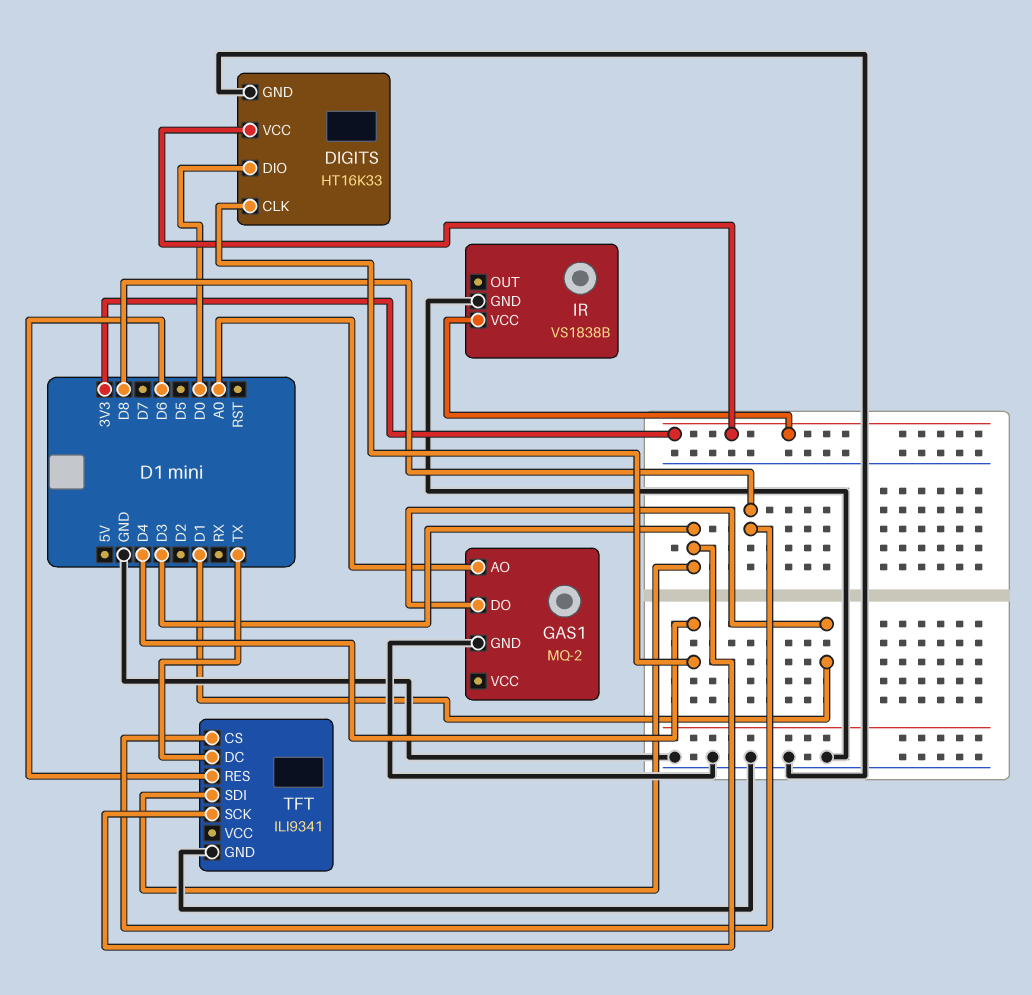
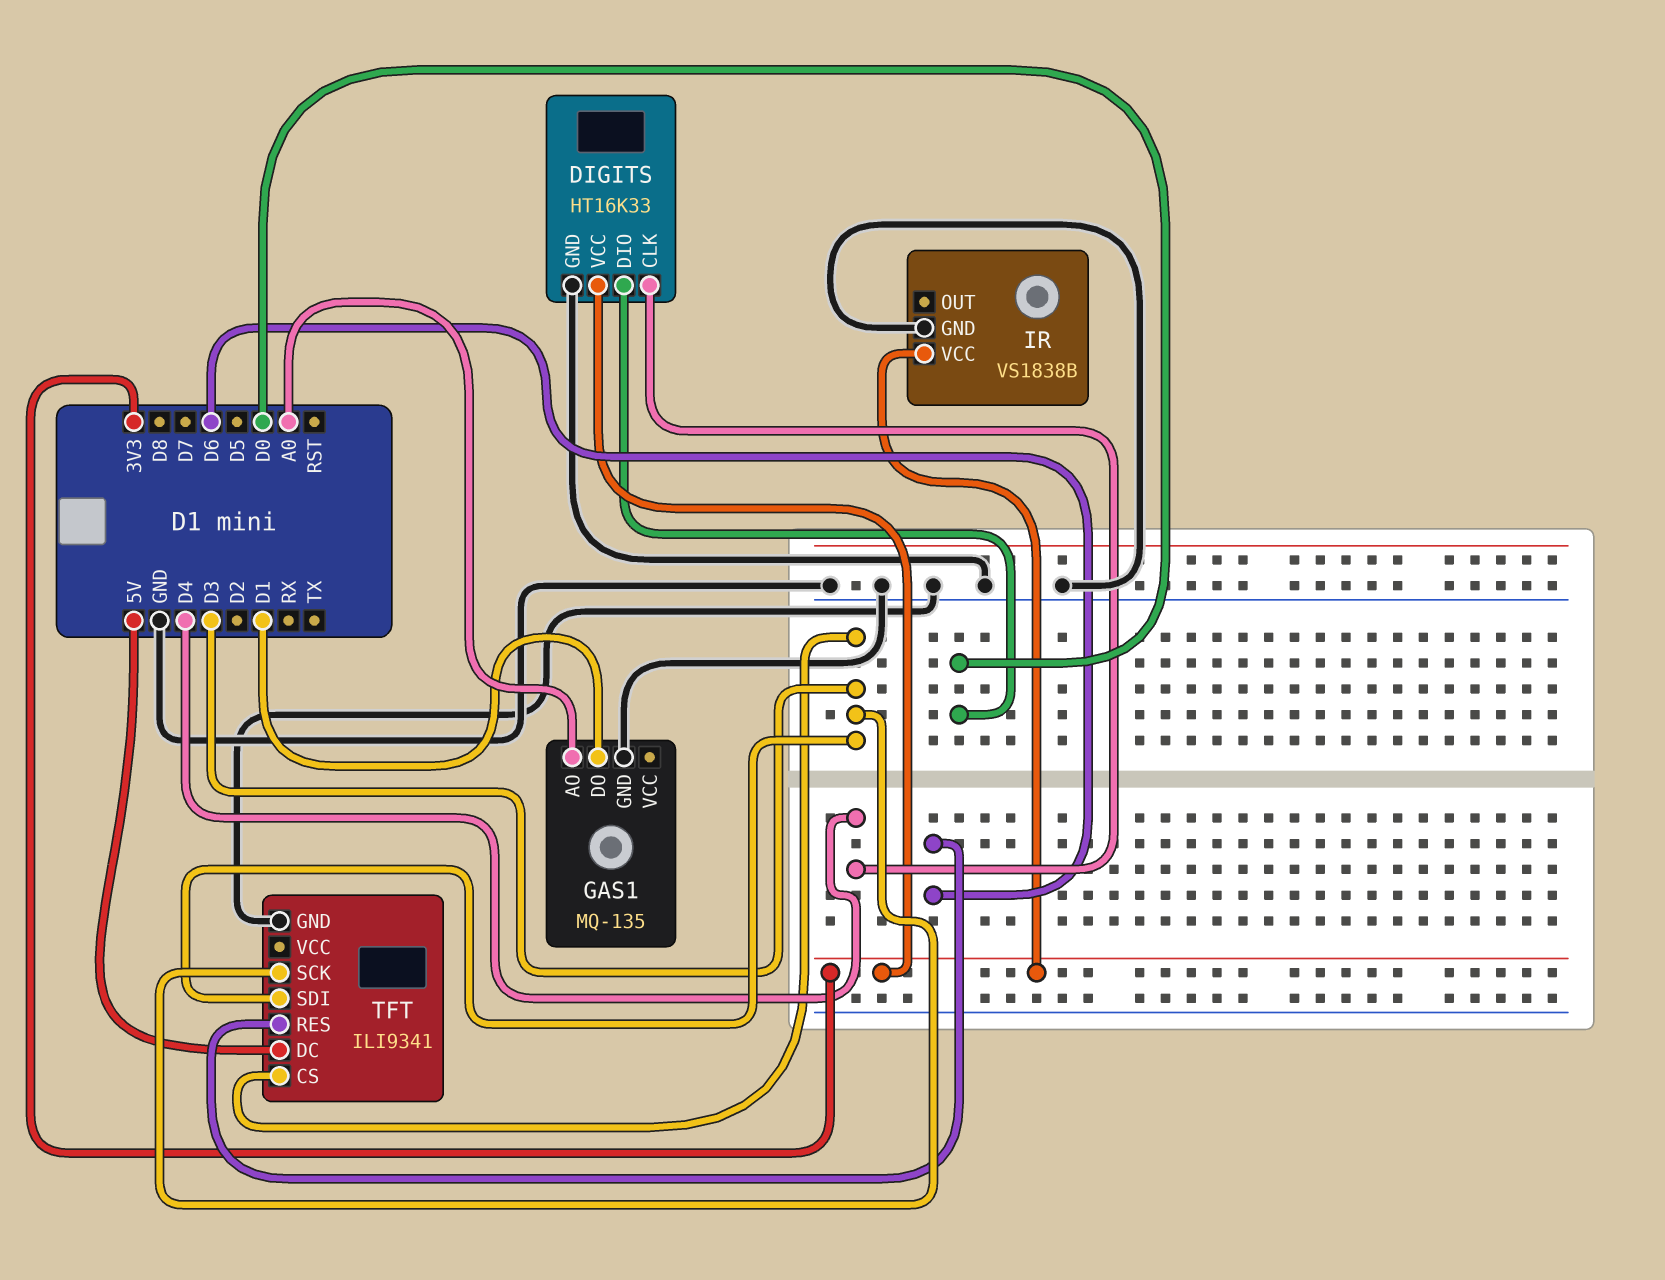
GAS1: MQ-2 -> MQ-135
TFT pin CS: D8 -> D3
TFT pin DC: TX -> 5V

